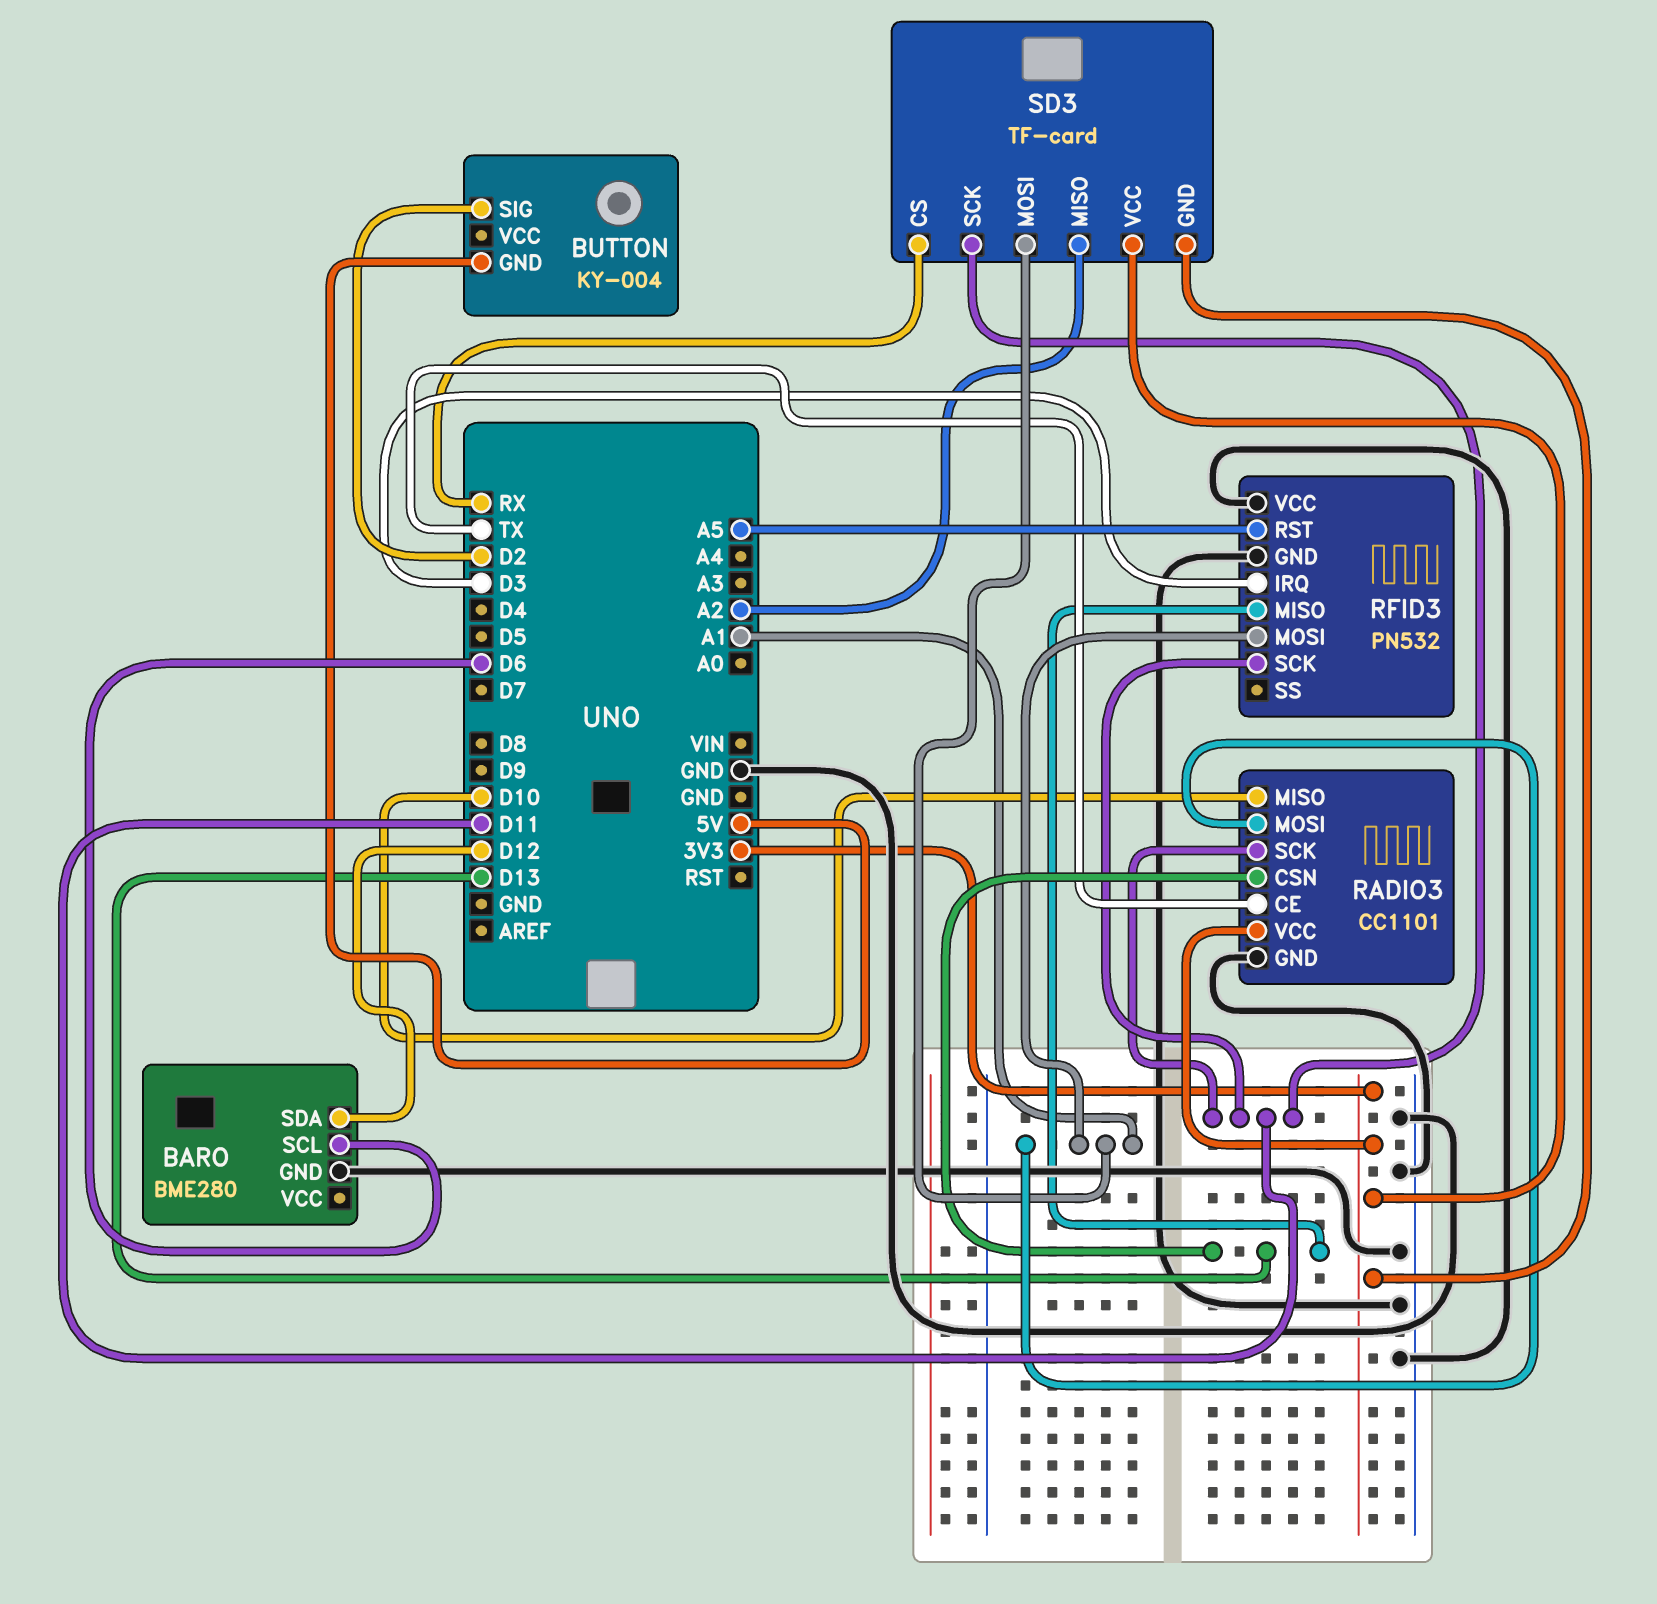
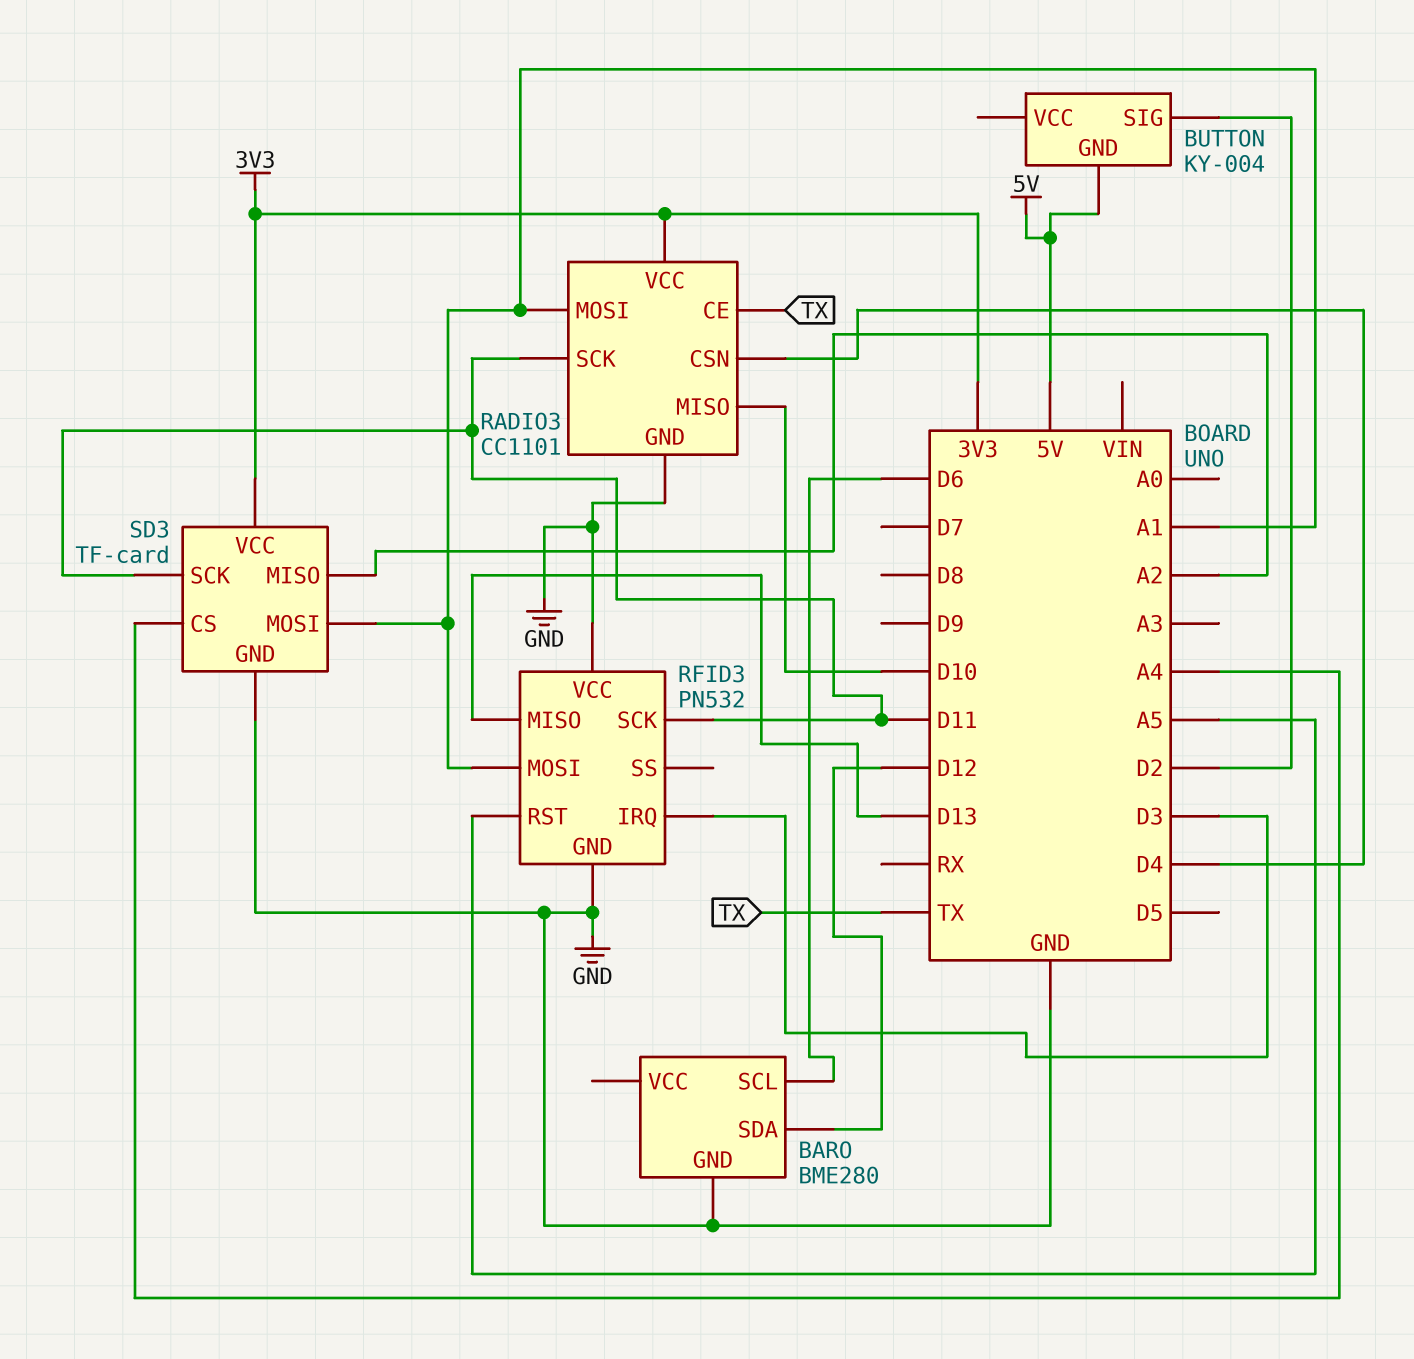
RADIO3 pin CSN: D13 -> D4
SD3 pin CS: RX -> A4
SD3 pin GND: 3V3 -> GND

